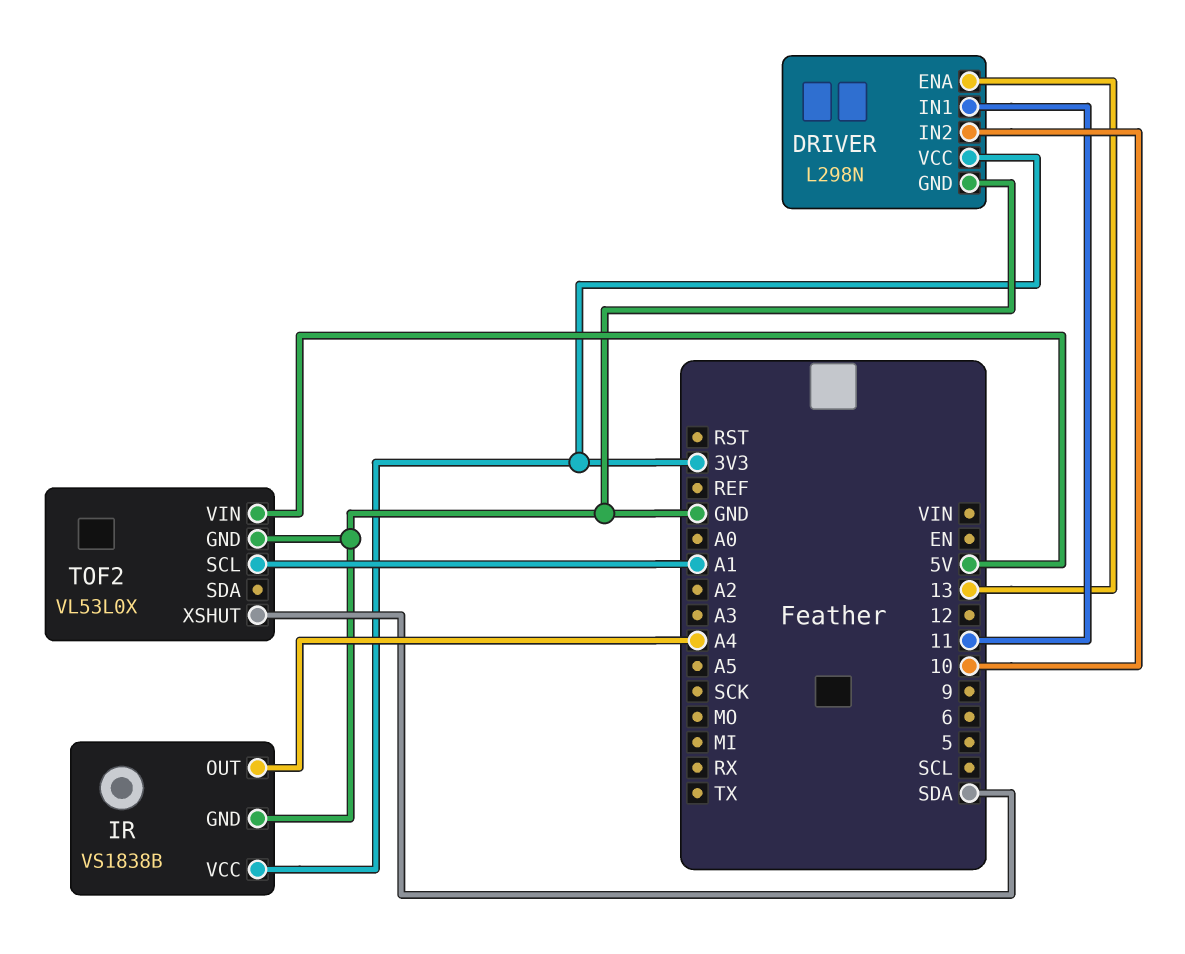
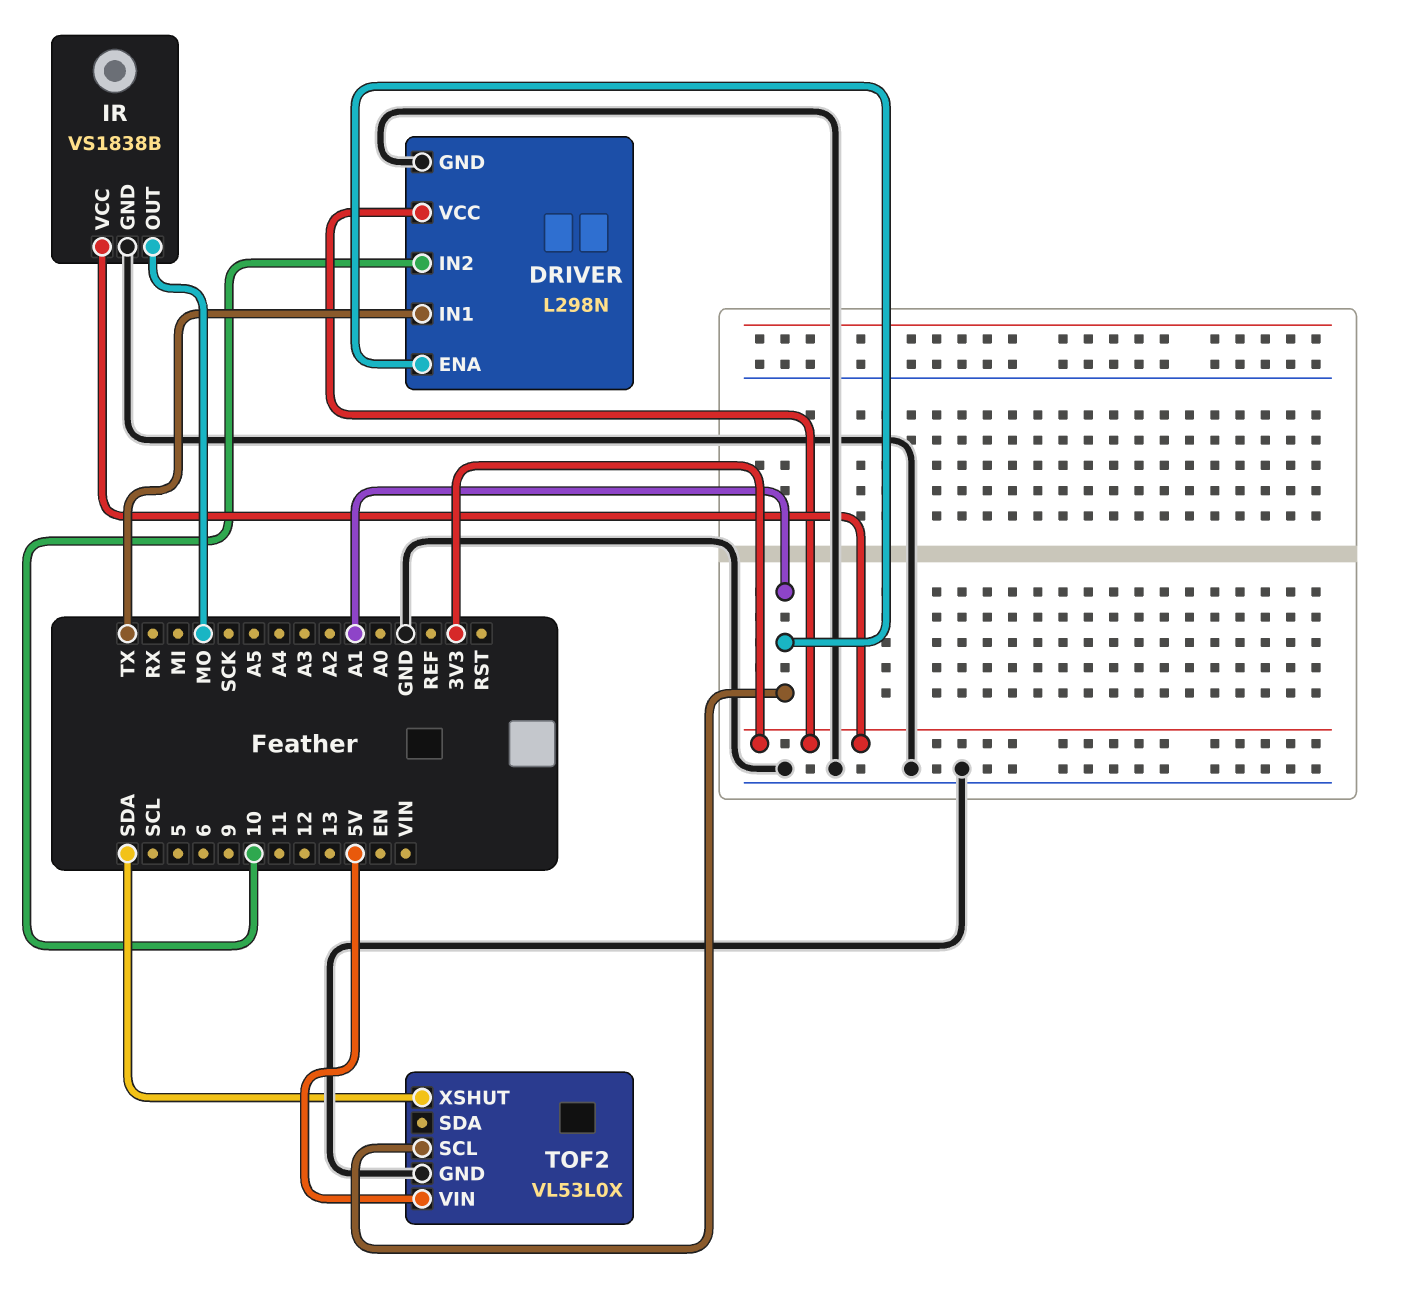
DRIVER pin ENA: 13 -> A1
DRIVER pin IN1: 11 -> TX
IR pin OUT: A4 -> MO

